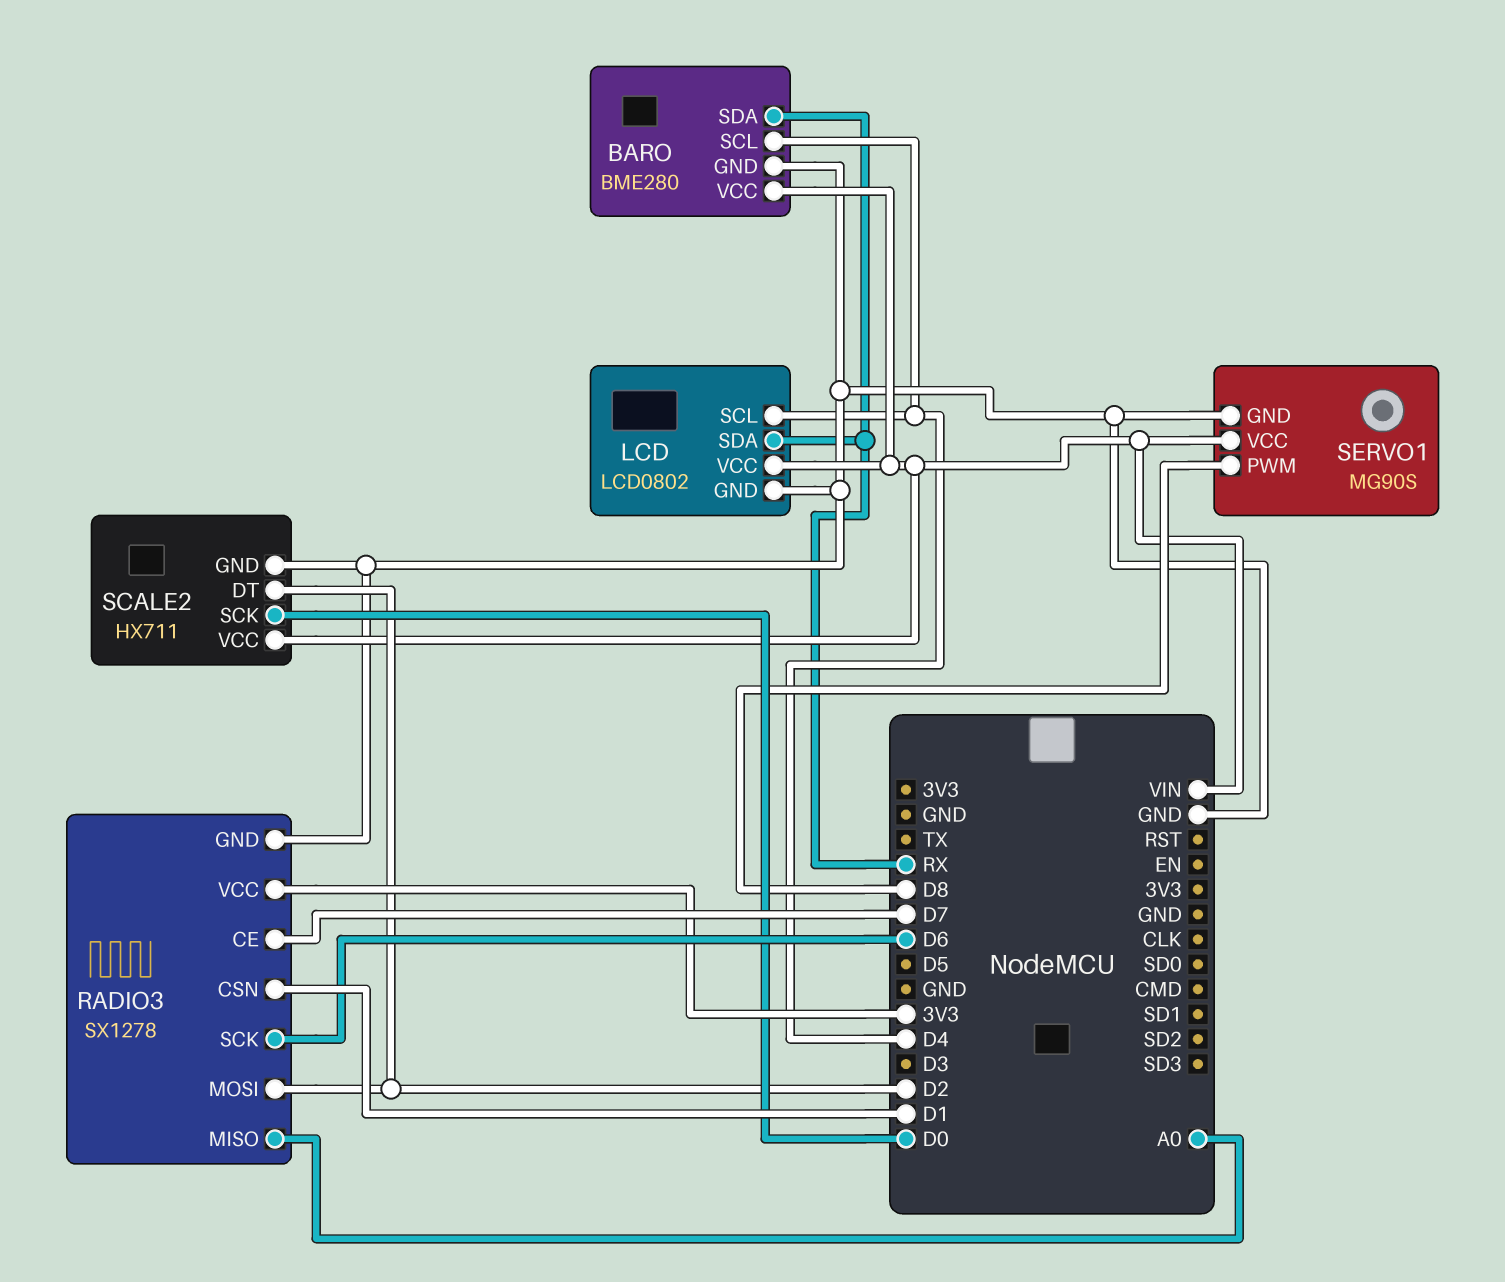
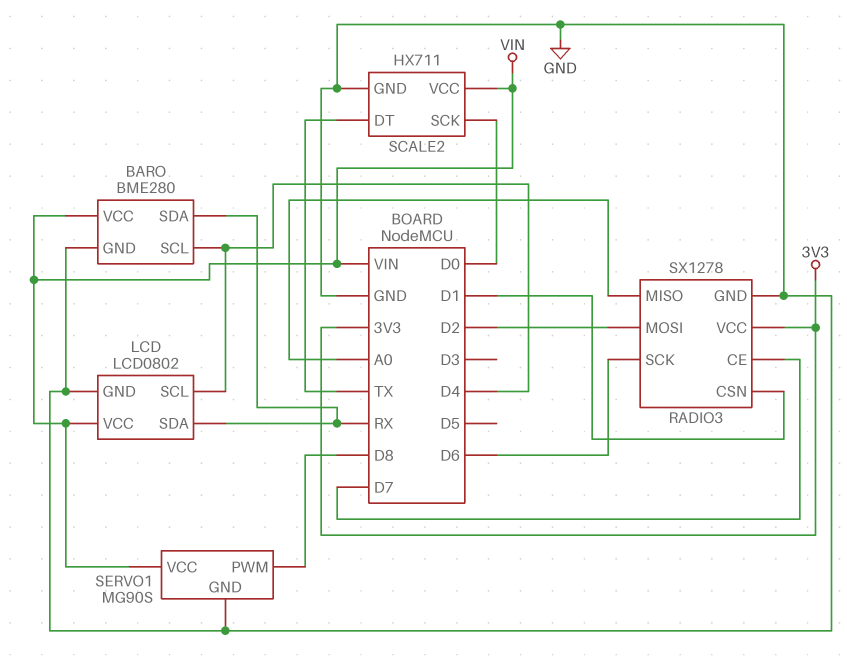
SCALE2 pin DT: D2 -> TX

